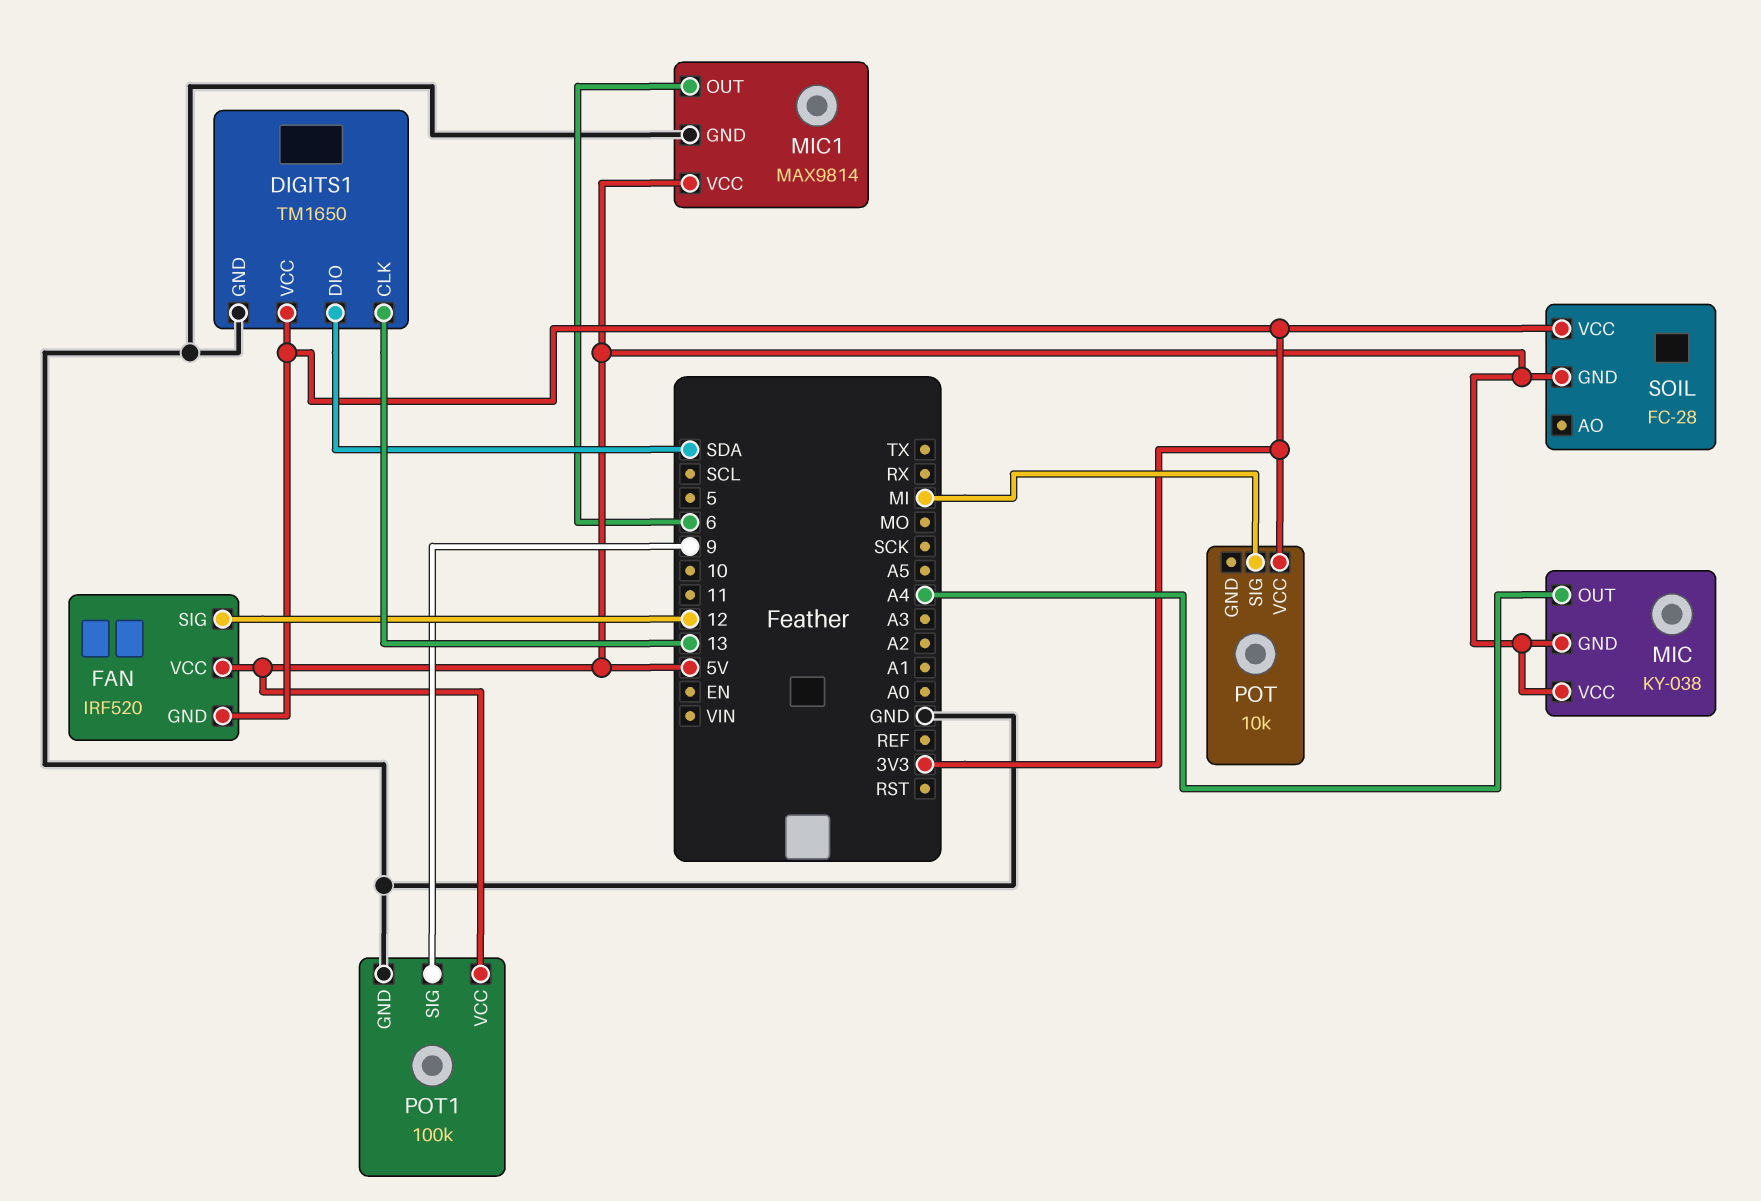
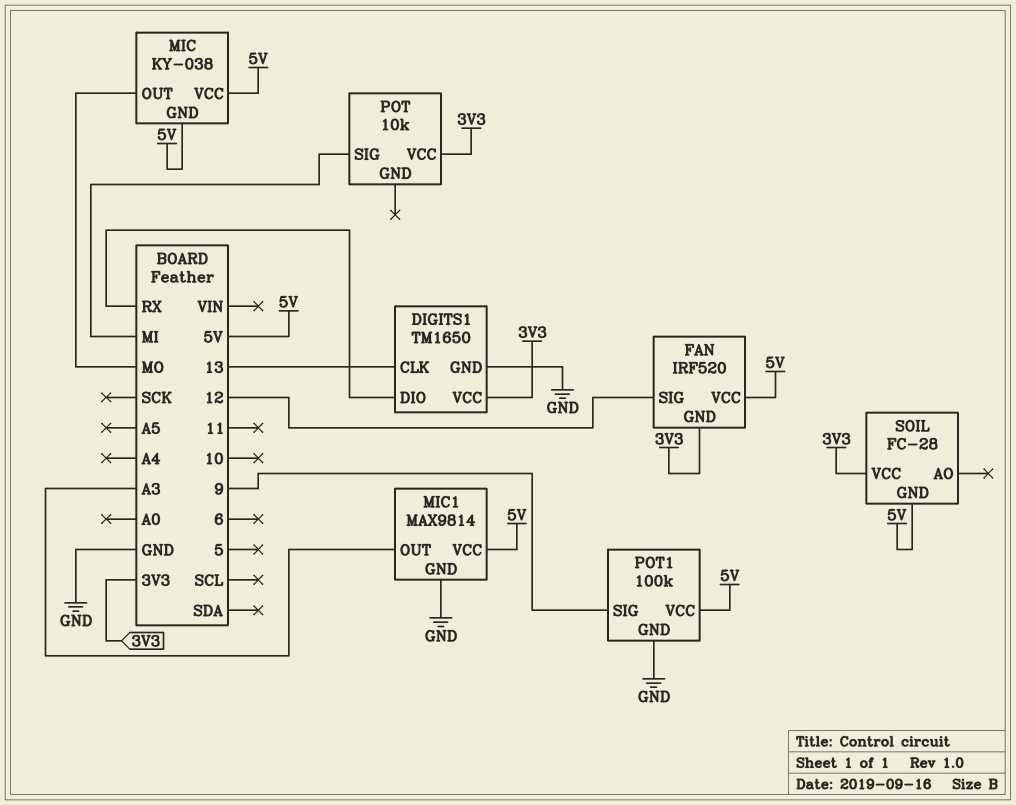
DIGITS1 pin DIO: SDA -> RX
MIC pin OUT: A4 -> MO
MIC1 pin OUT: 6 -> A3

